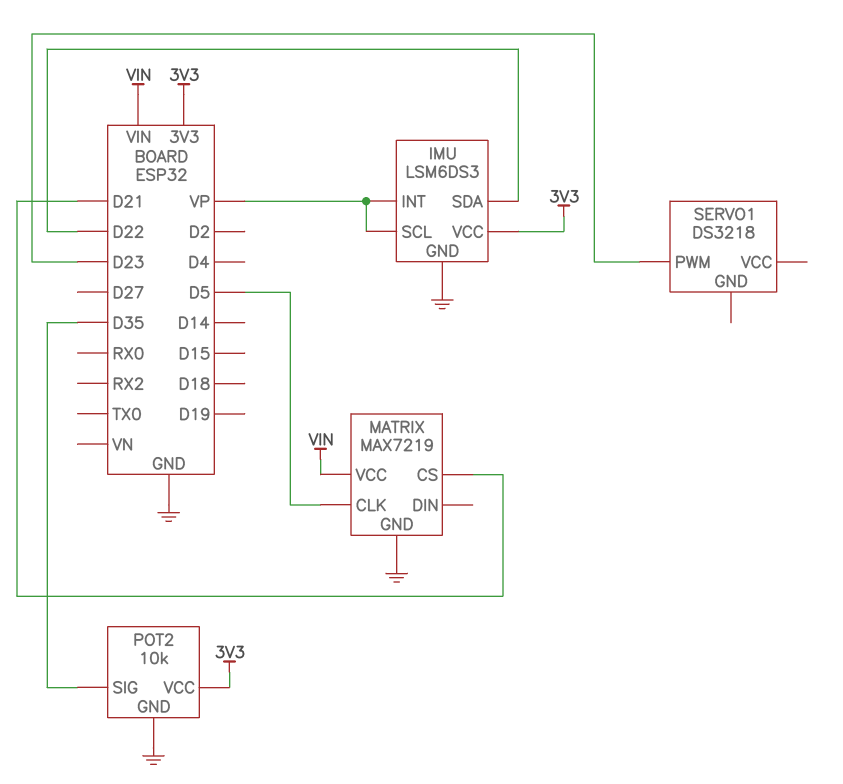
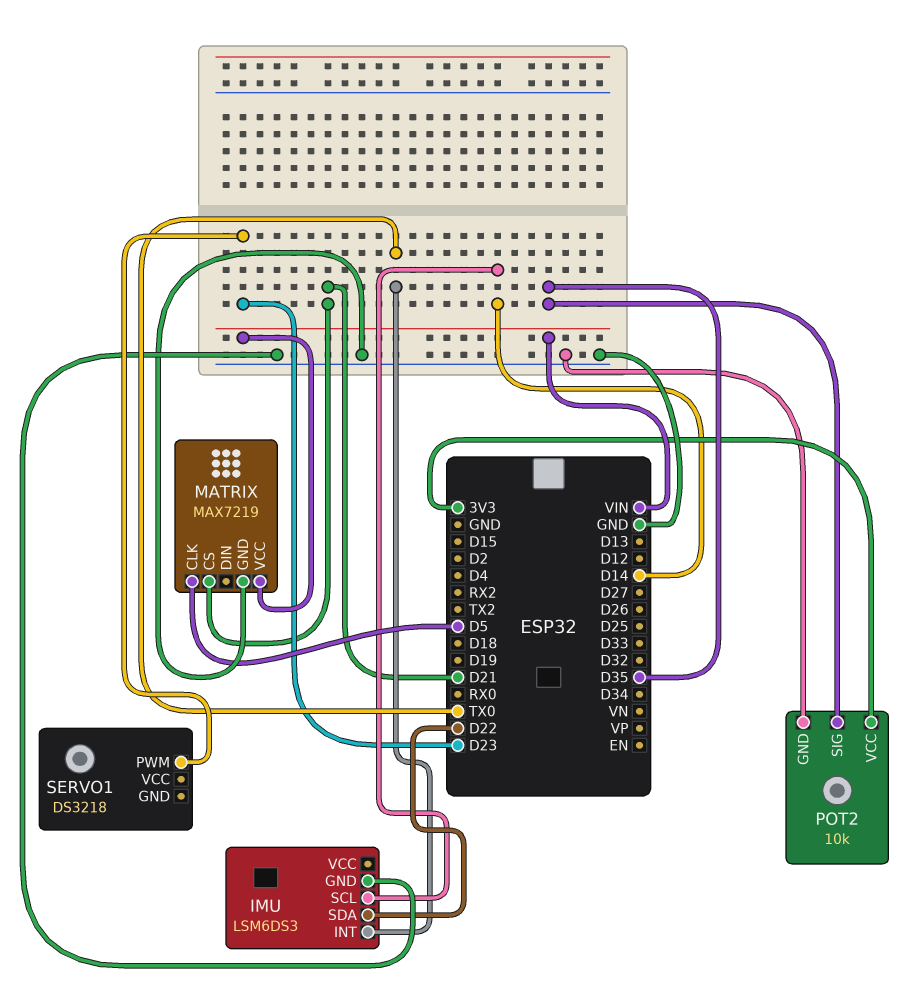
IMU pin INT: VP -> TX0
IMU pin SCL: VP -> D14
IMU pin VCC: 3V3 -> none

